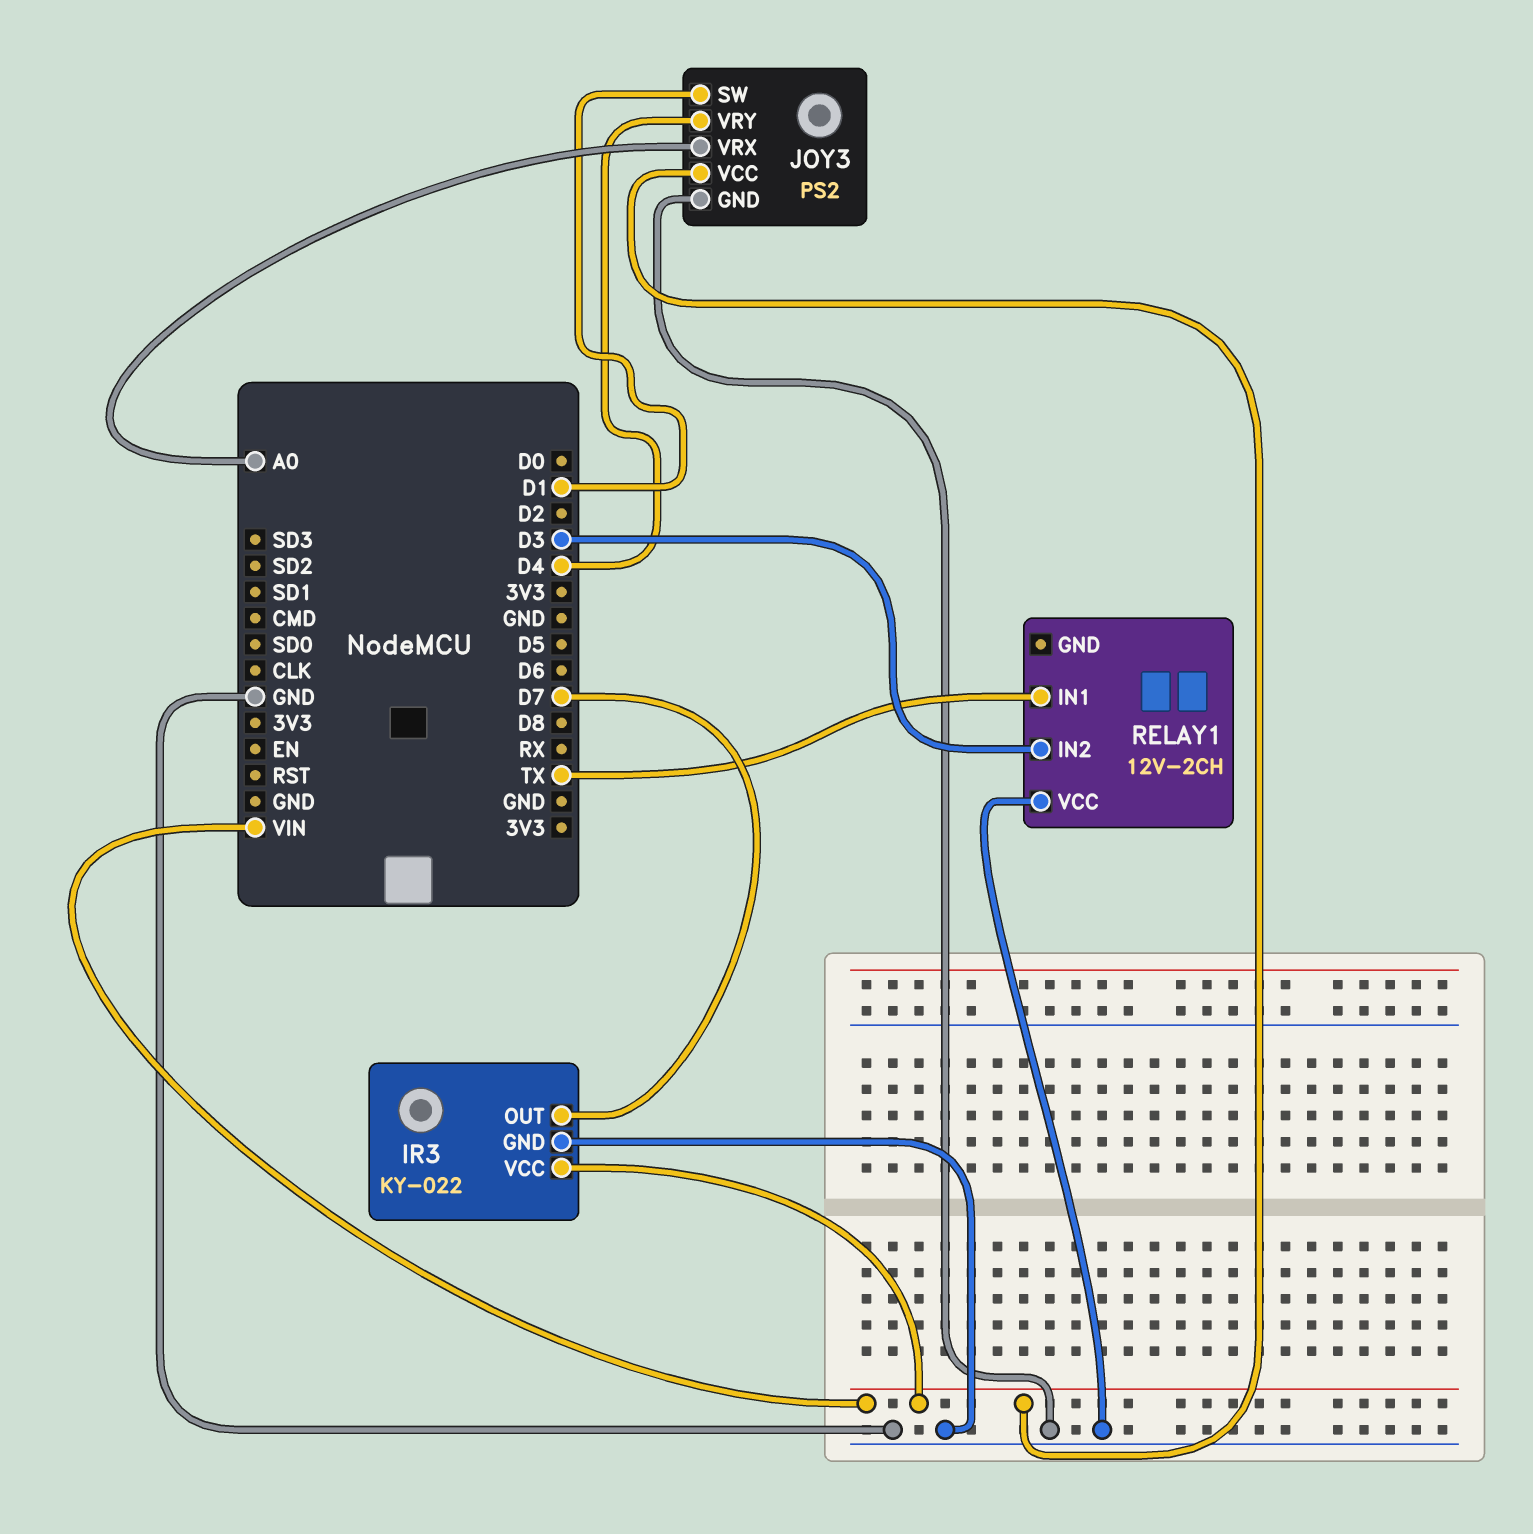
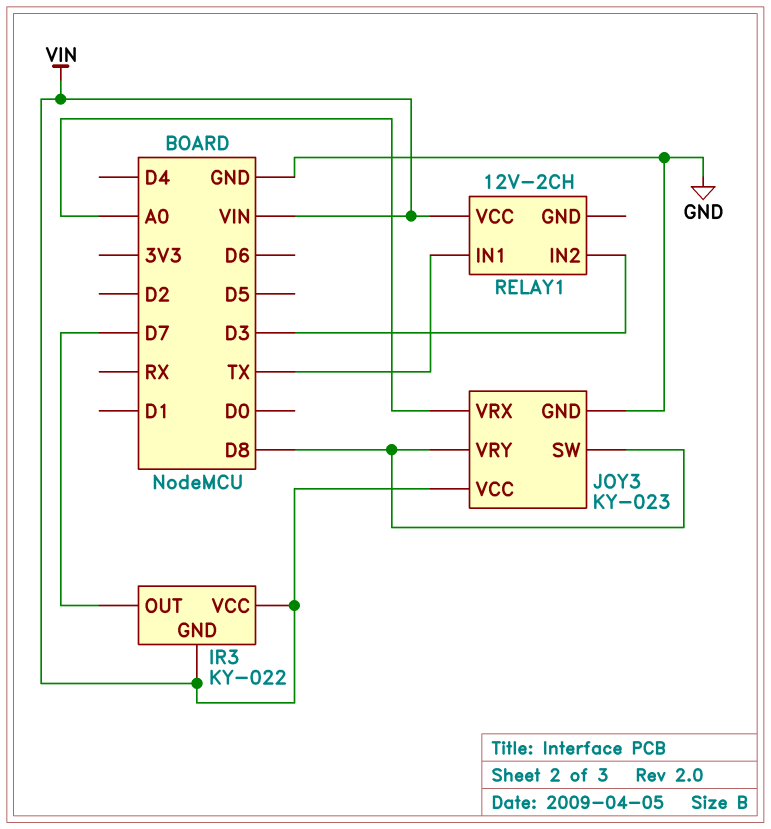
IR3 pin GND: GND -> VIN
JOY3: PS2 -> KY-023
JOY3 pin SW: D1 -> D8
JOY3 pin VRY: D4 -> D8
RELAY1 pin VCC: GND -> VIN

